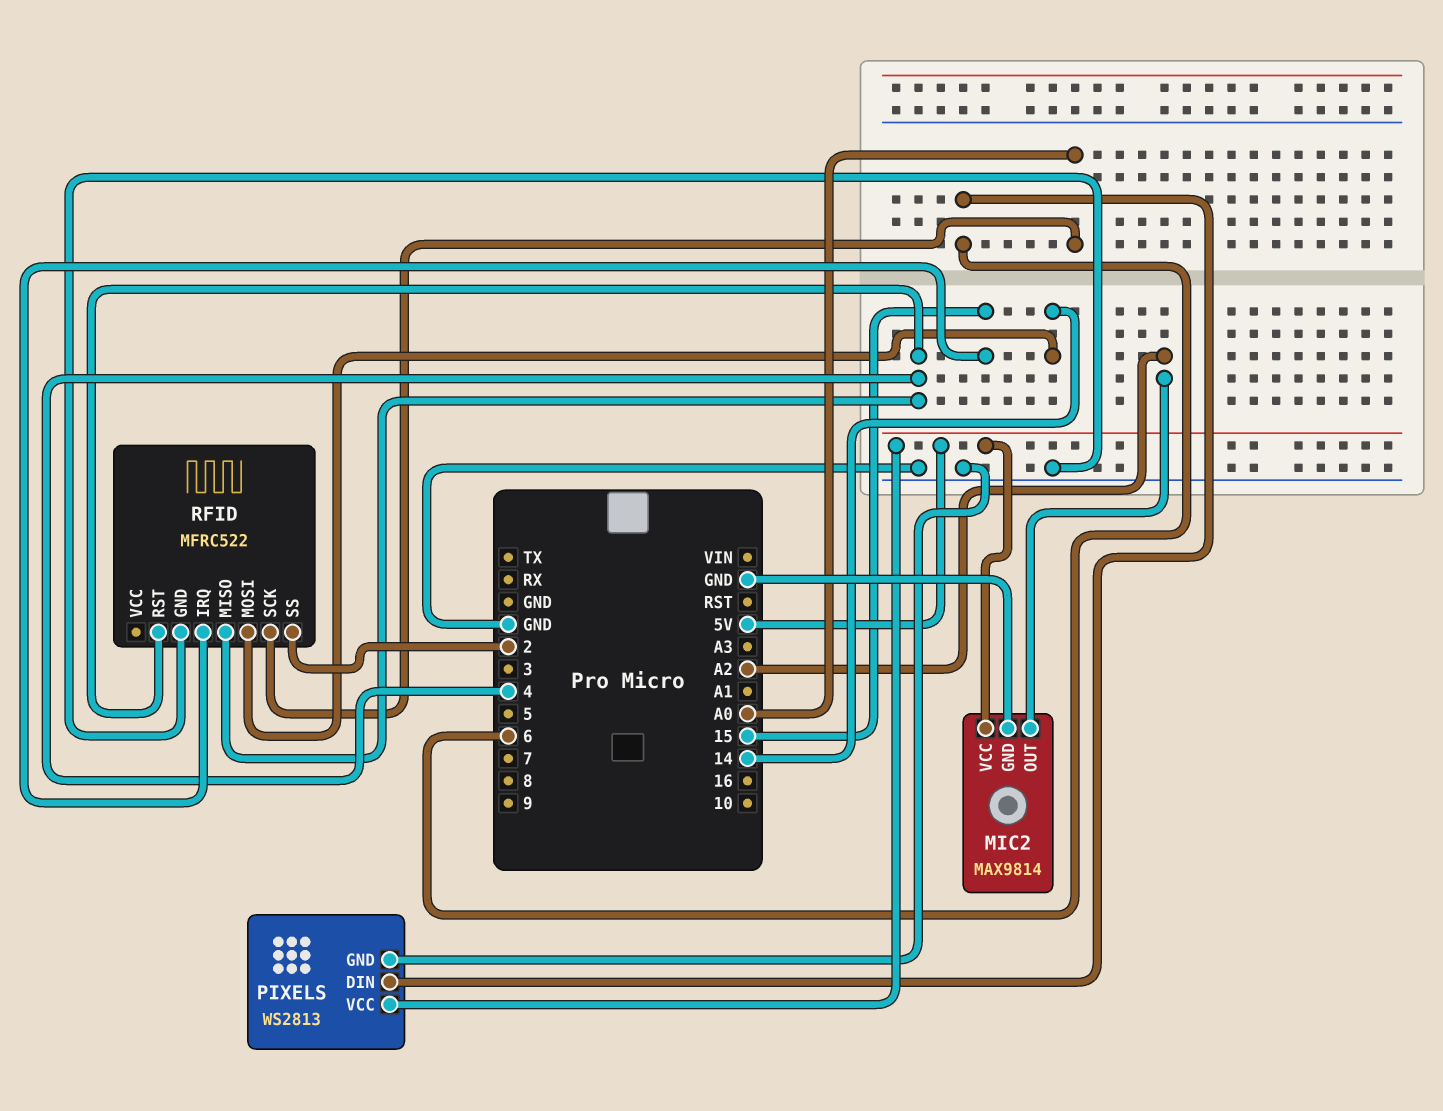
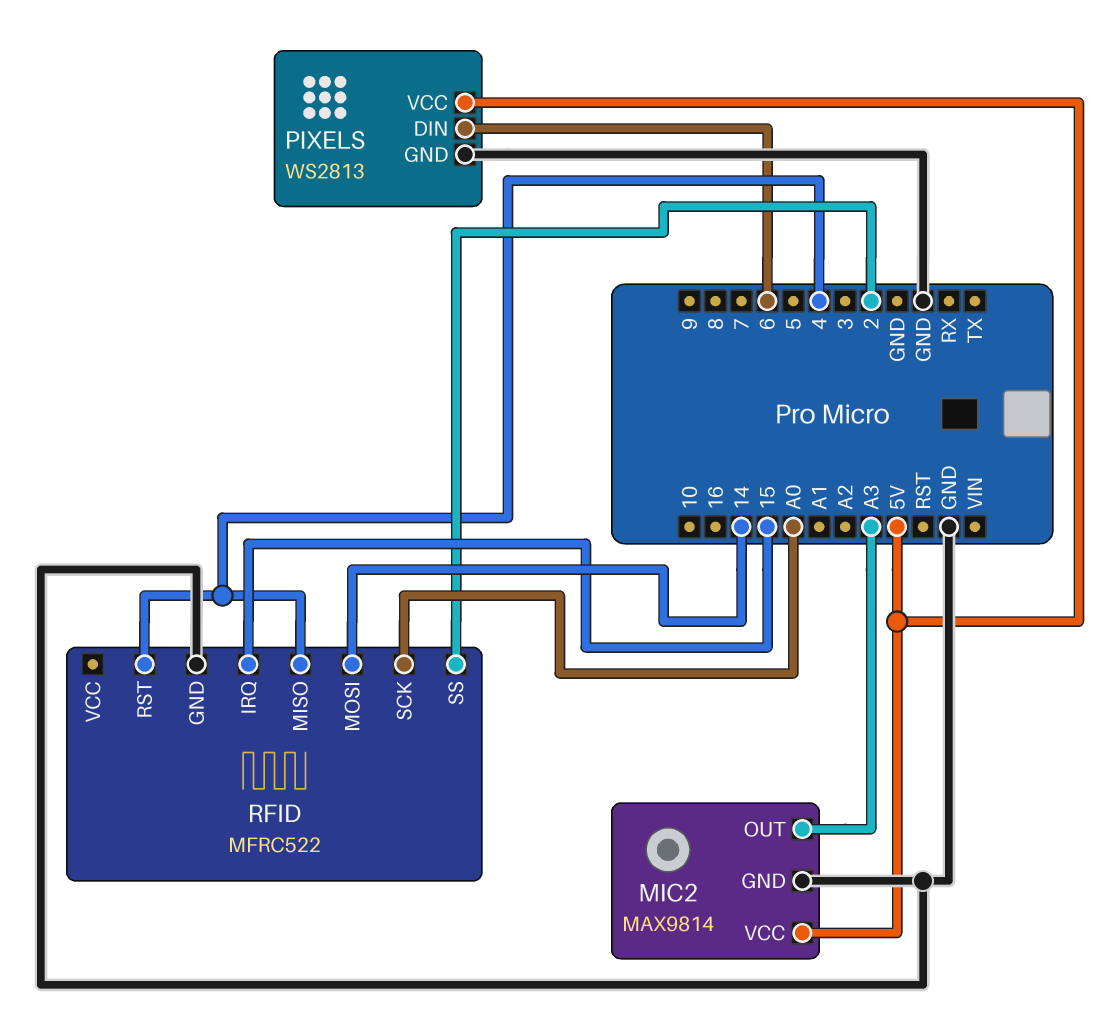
MIC2 pin OUT: A2 -> A3

